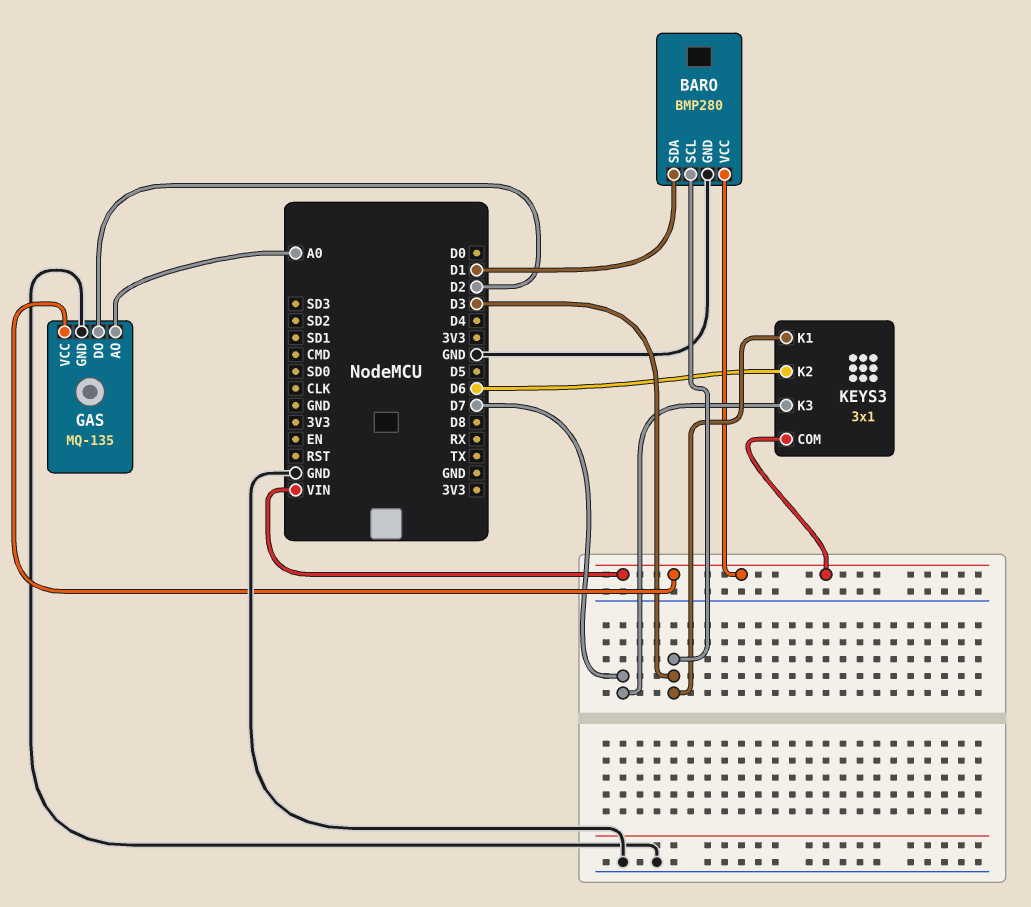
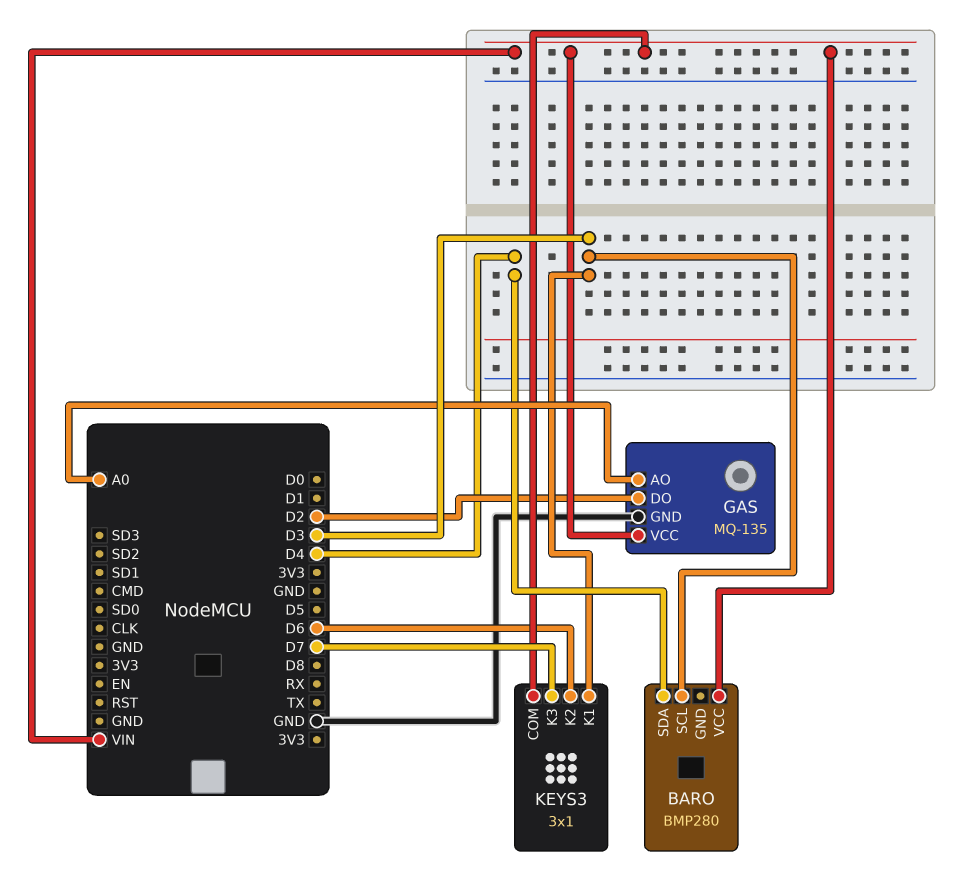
BARO pin GND: GND -> none
BARO pin SDA: D1 -> D4

